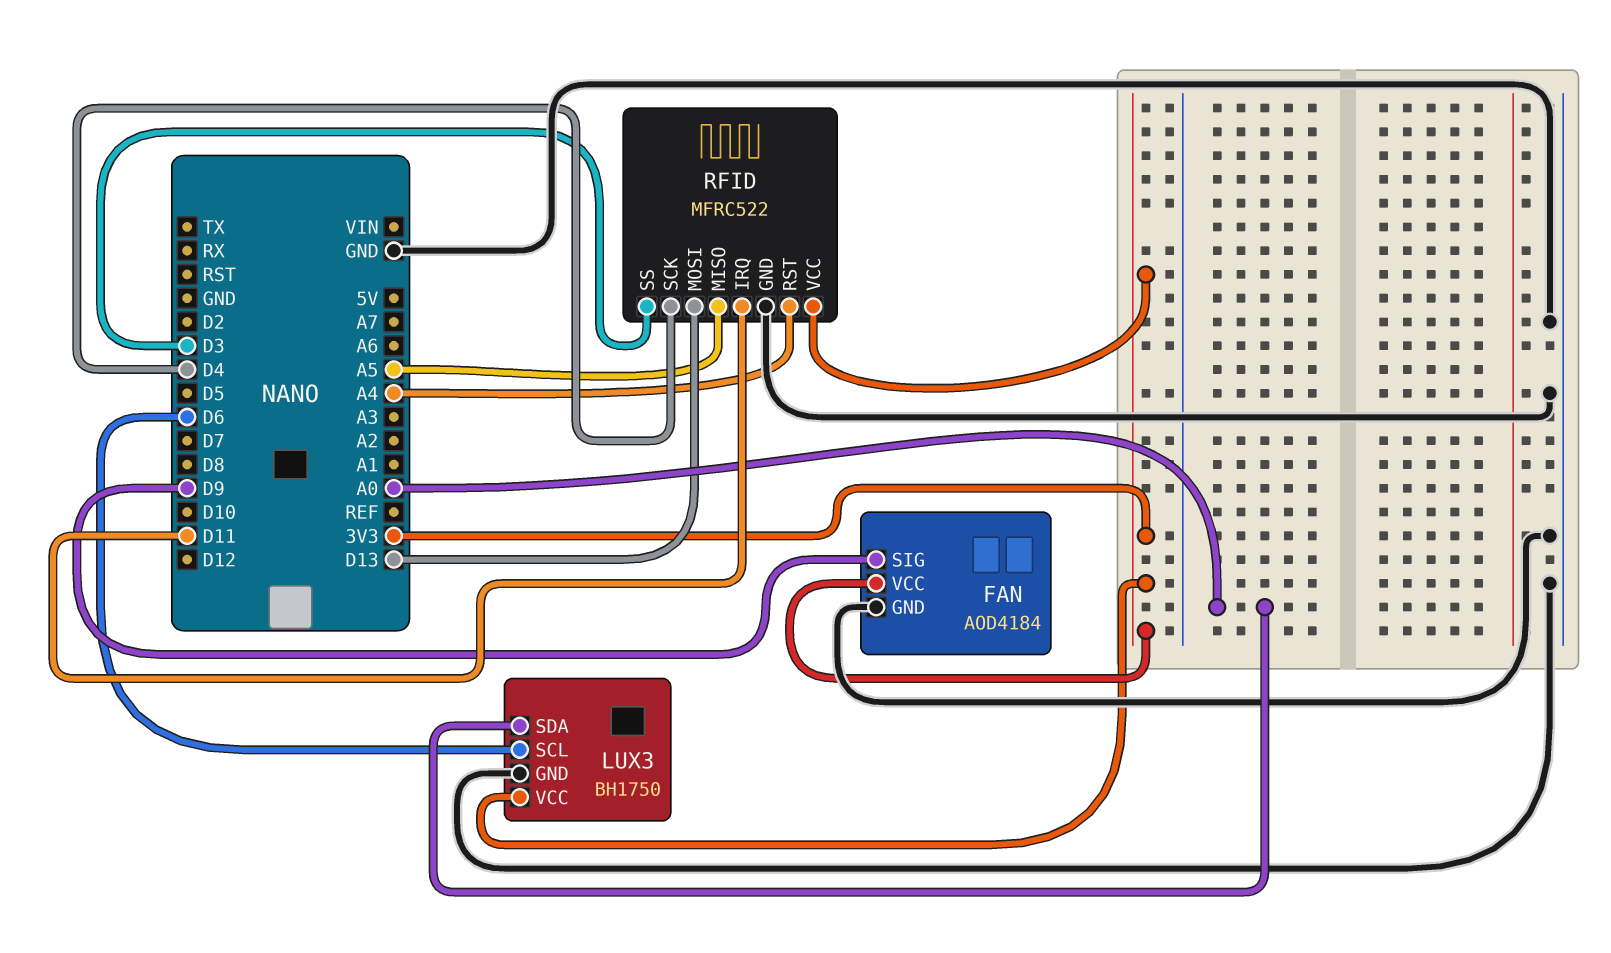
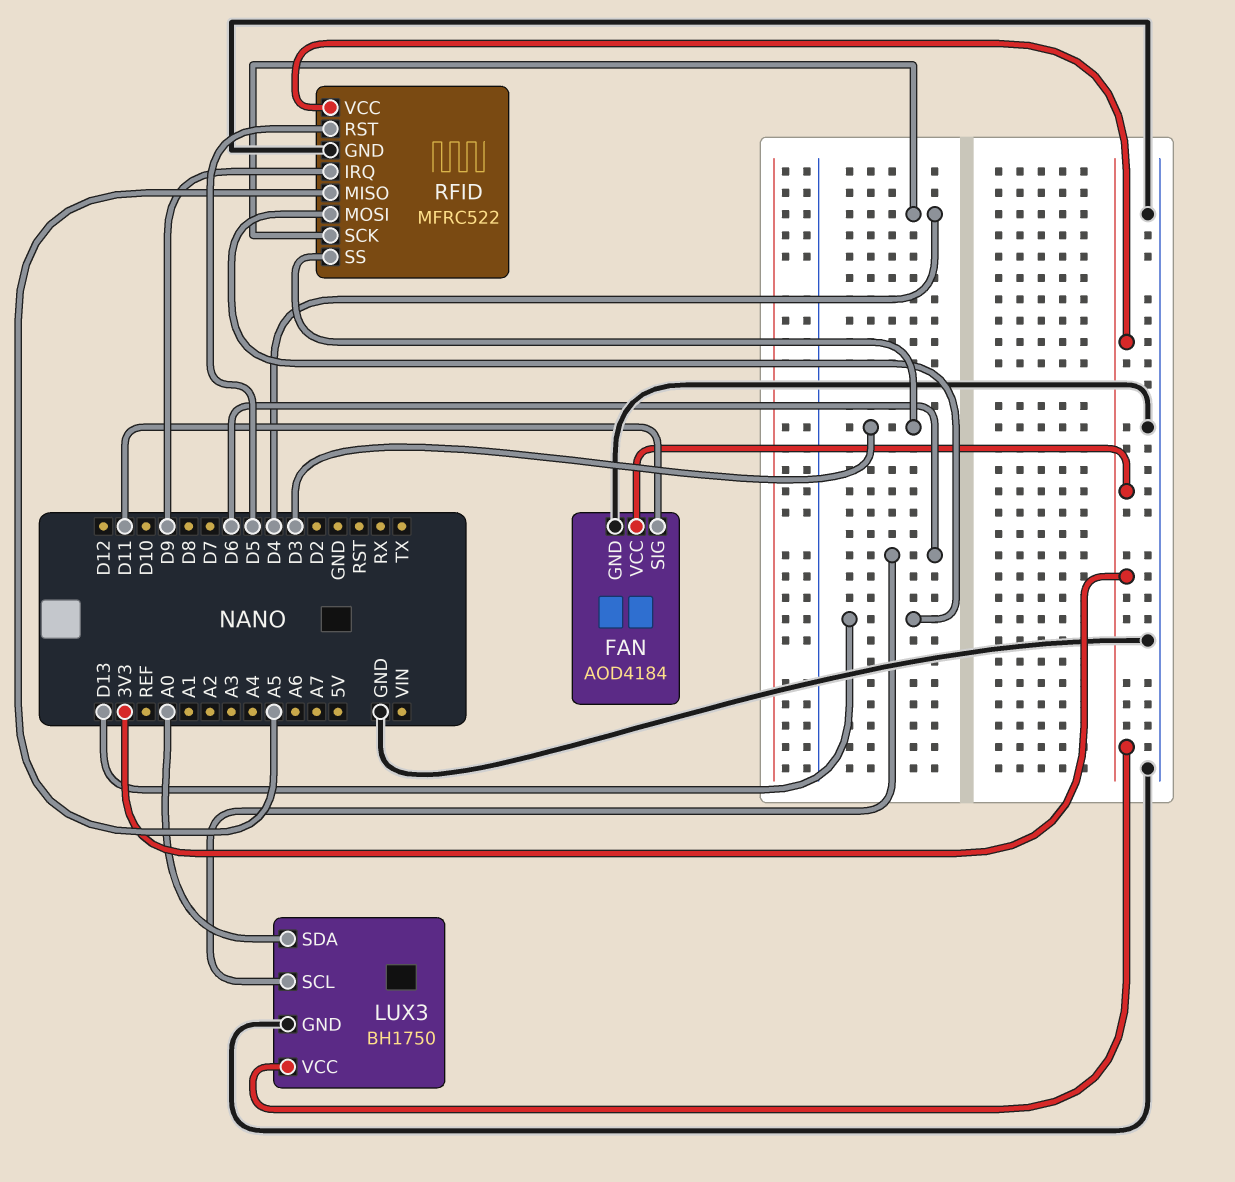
FAN pin SIG: D9 -> D11
RFID pin IRQ: D11 -> D9
RFID pin RST: A4 -> D5

